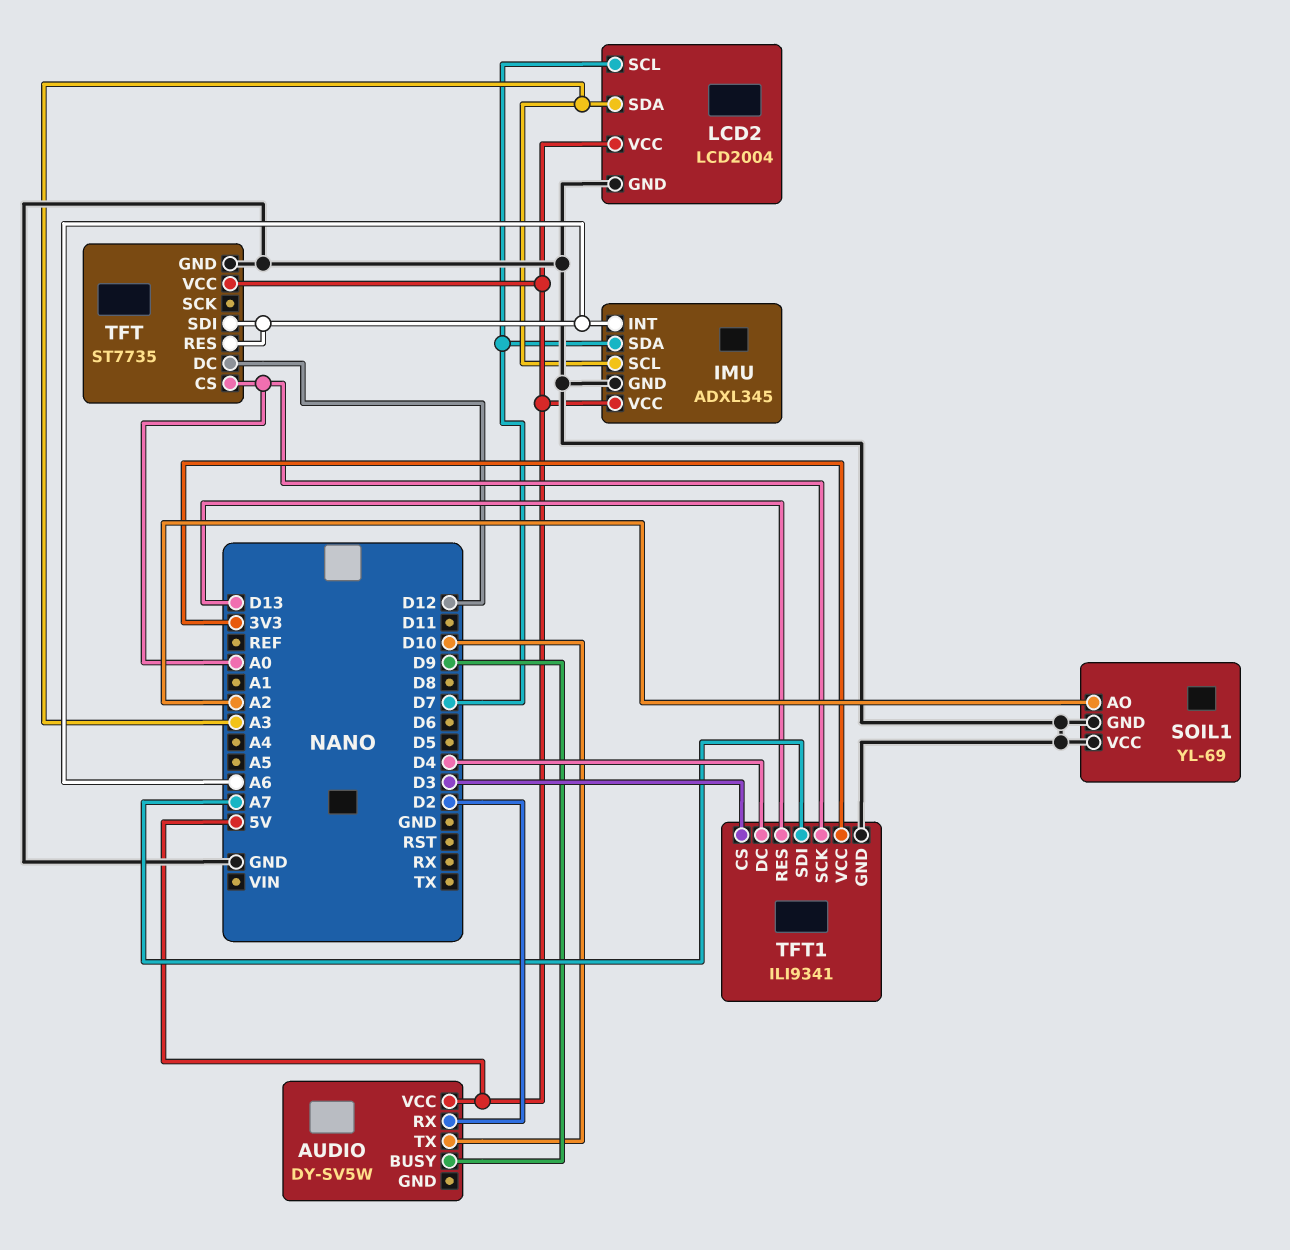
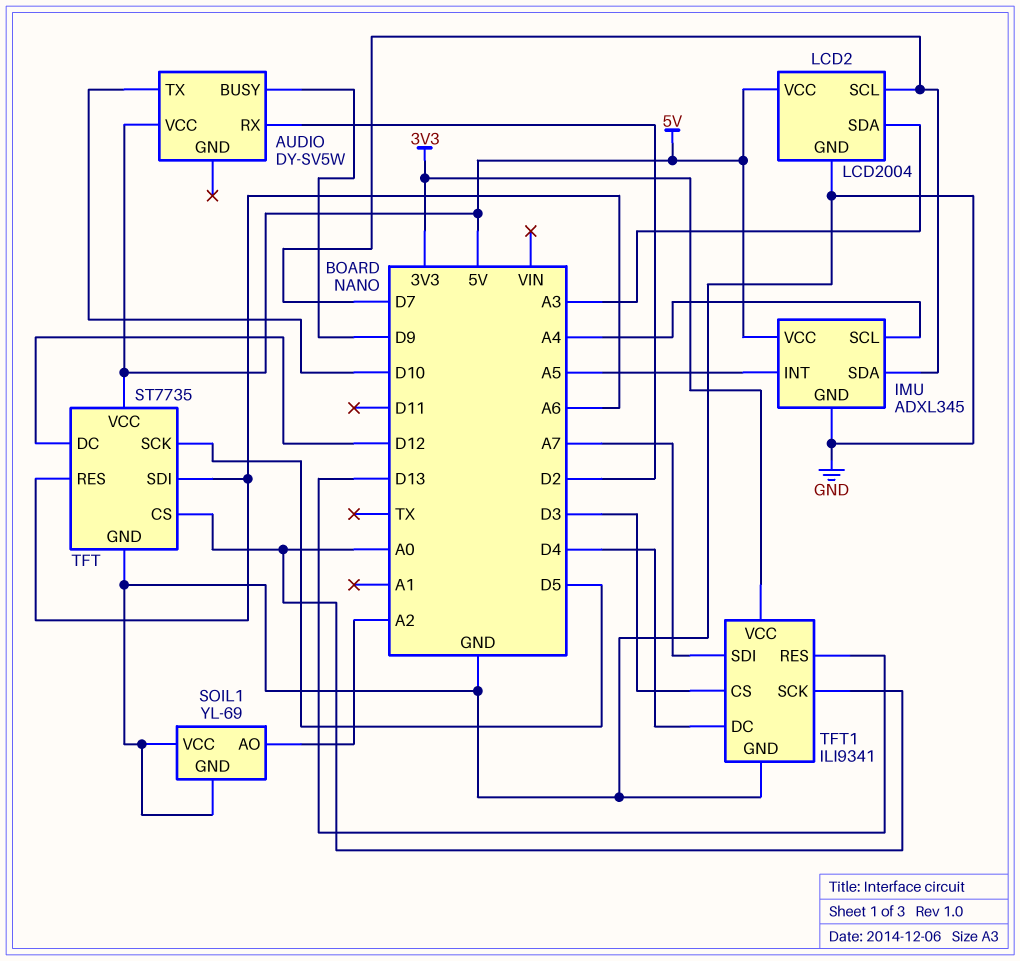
IMU pin INT: A6 -> A5
IMU pin SCL: A3 -> A4
TFT pin SCK: none -> D5

